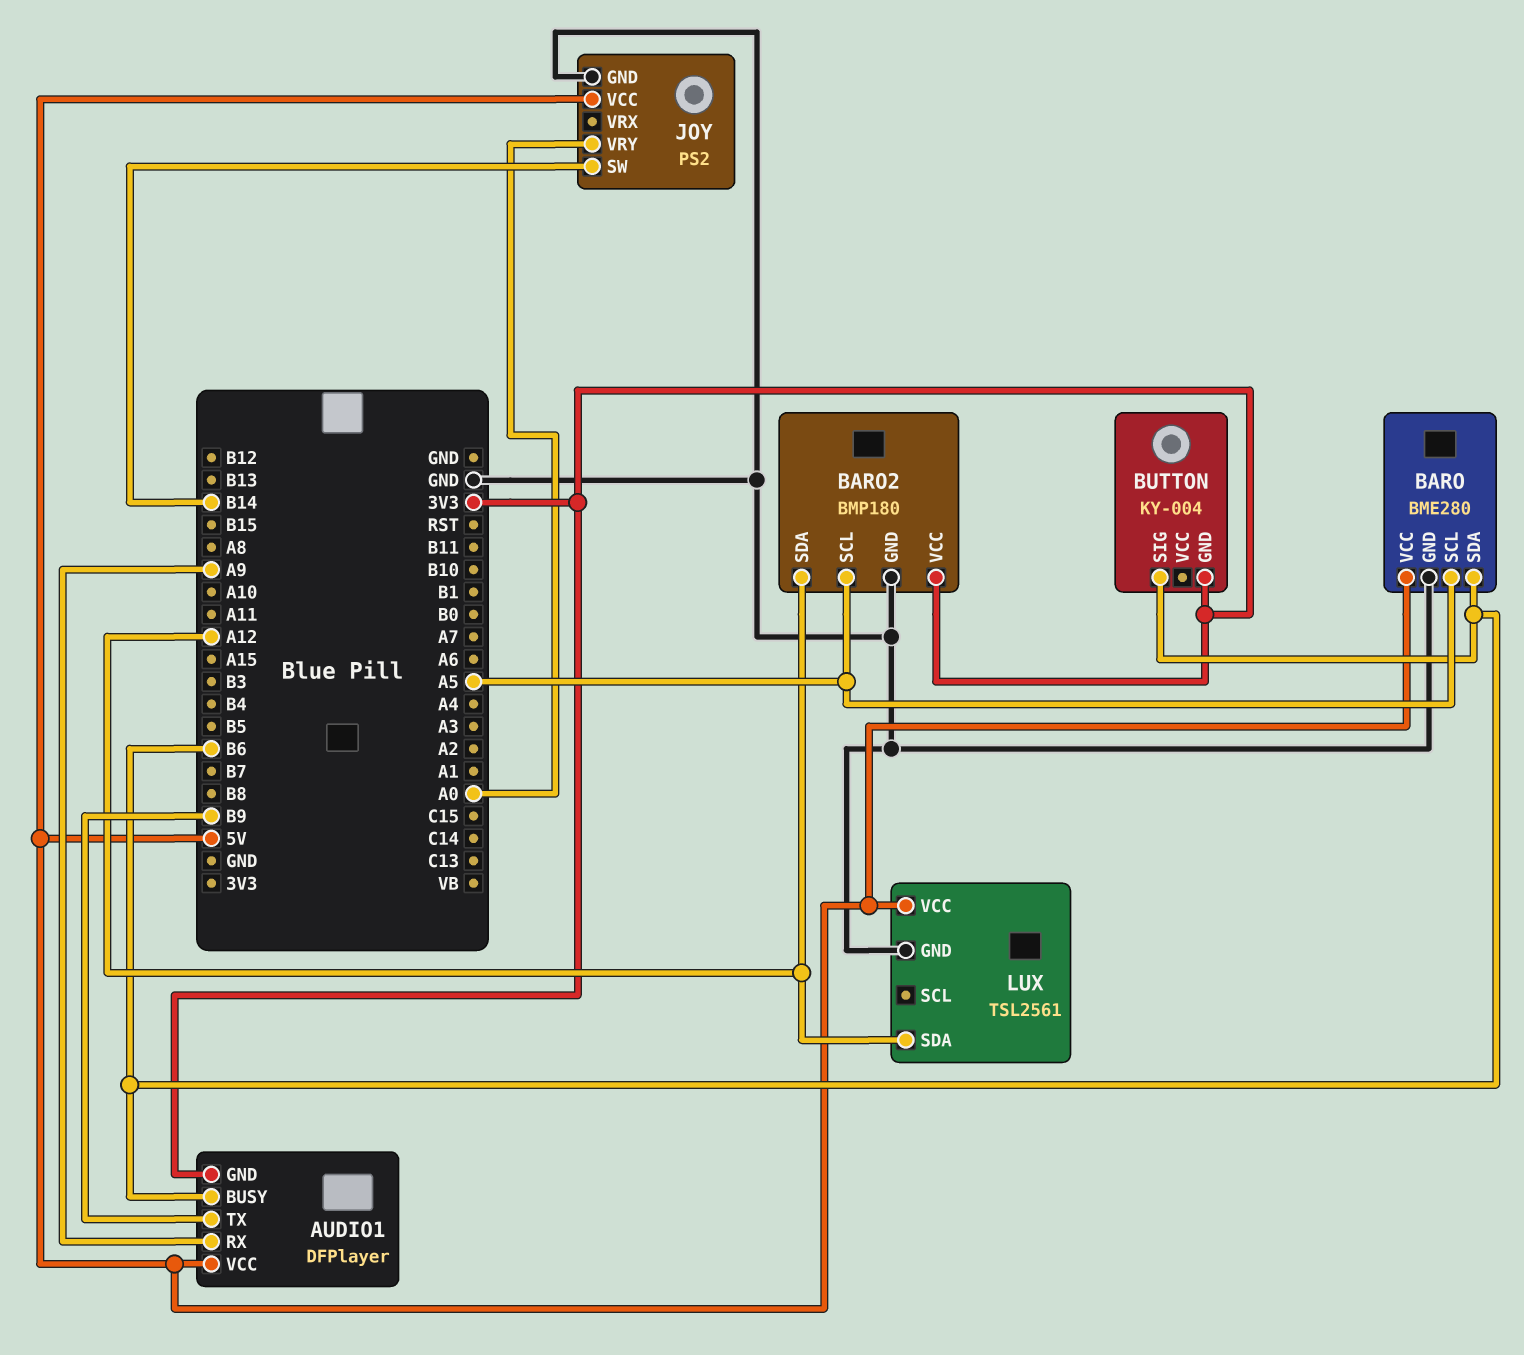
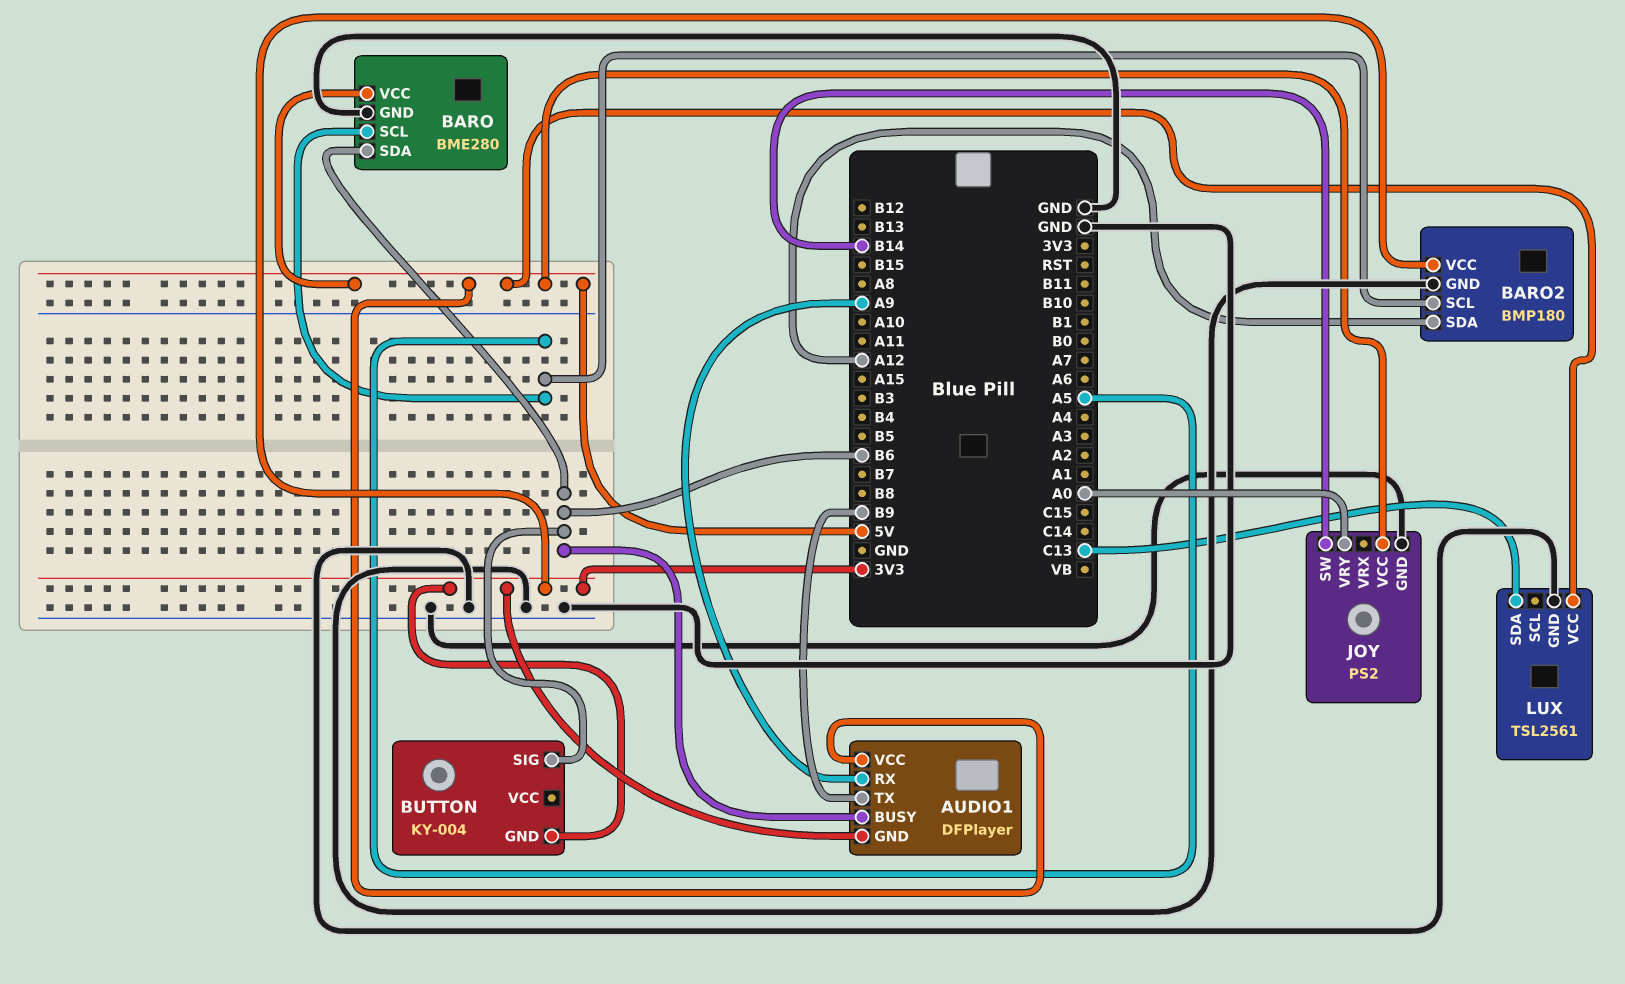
LUX pin SDA: A12 -> C13

